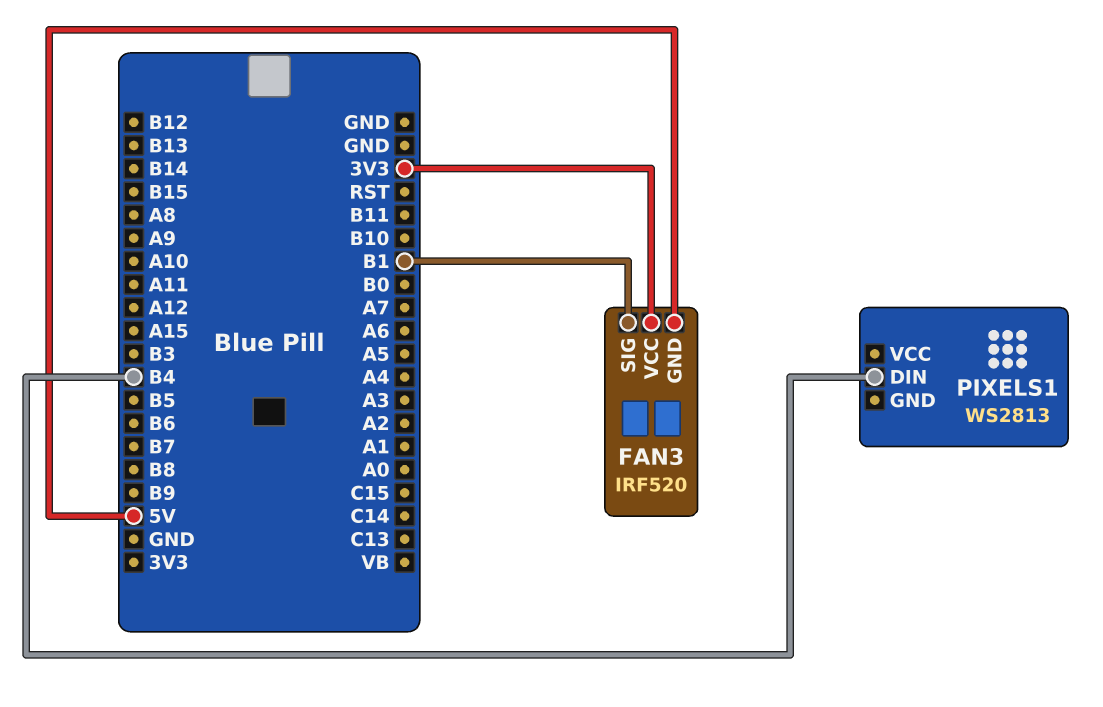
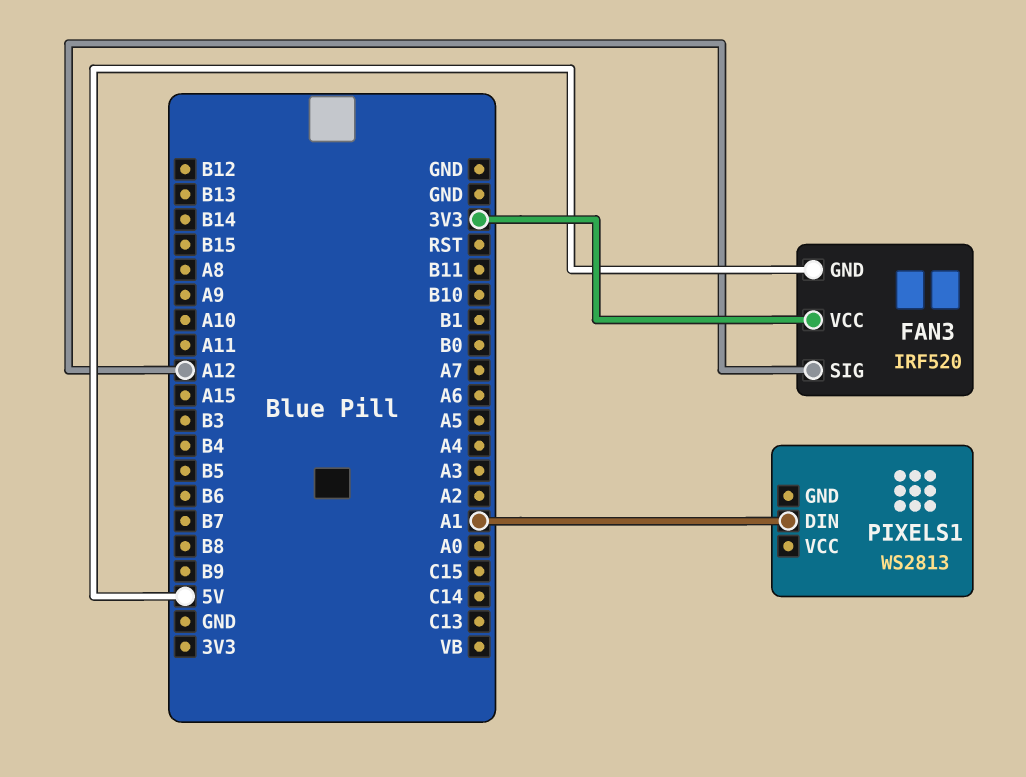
FAN3 pin SIG: B1 -> A12
PIXELS1 pin DIN: B4 -> A1

